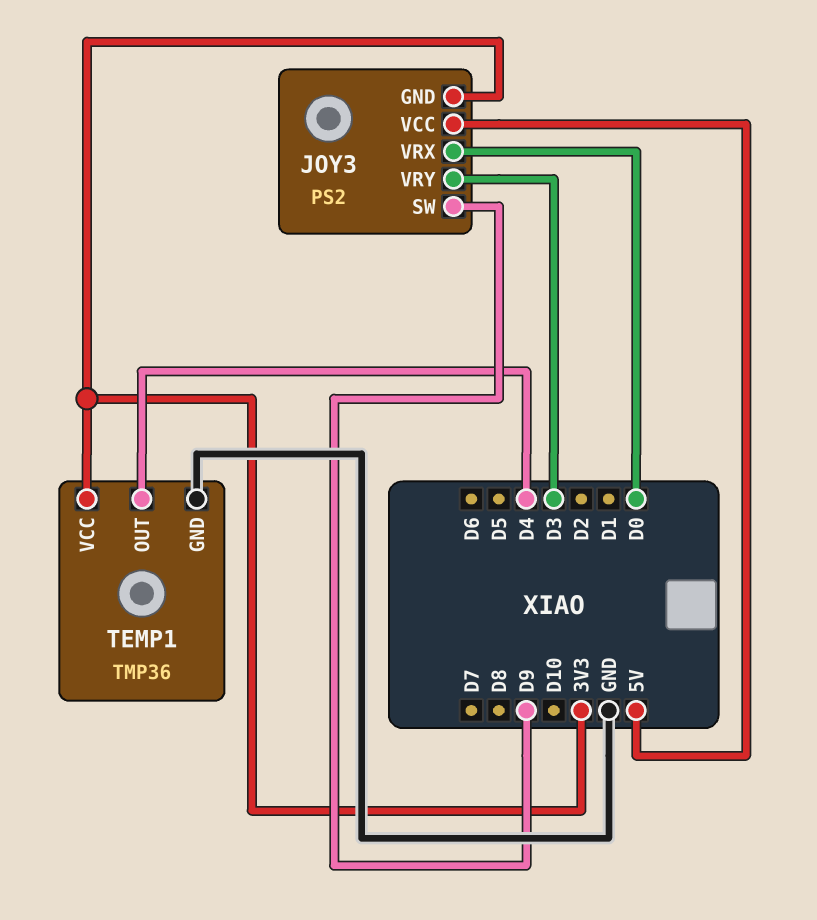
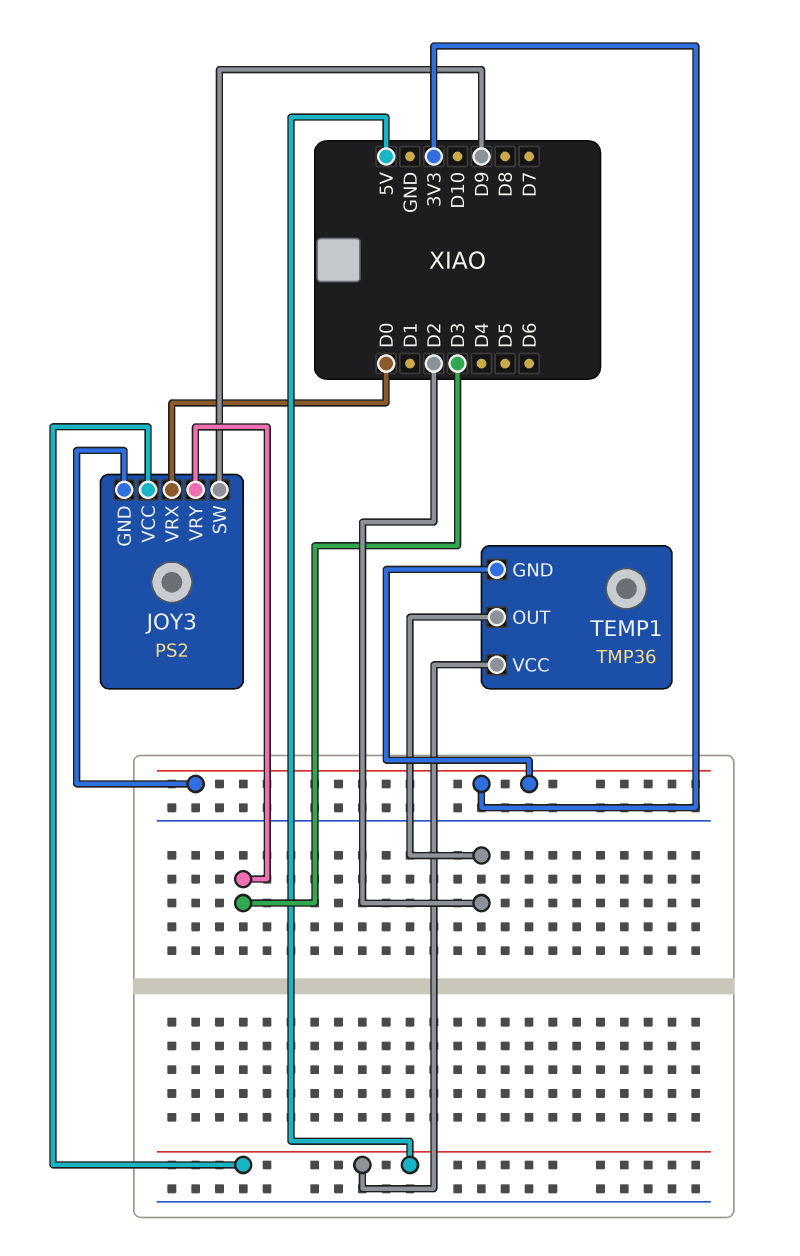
TEMP1 pin GND: GND -> 3V3
TEMP1 pin OUT: D4 -> D2
TEMP1 pin VCC: 3V3 -> 5V

